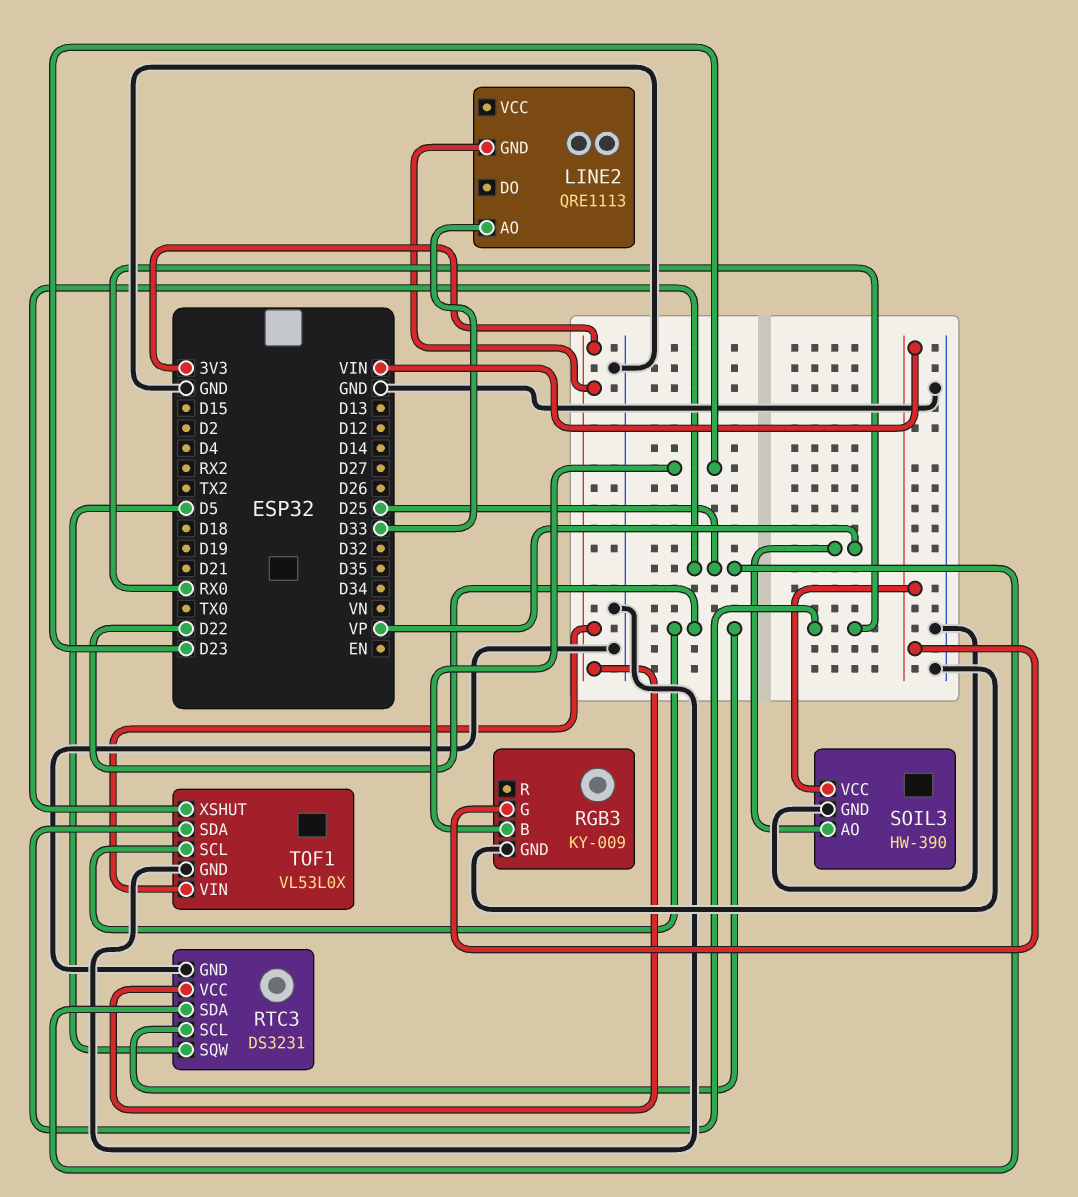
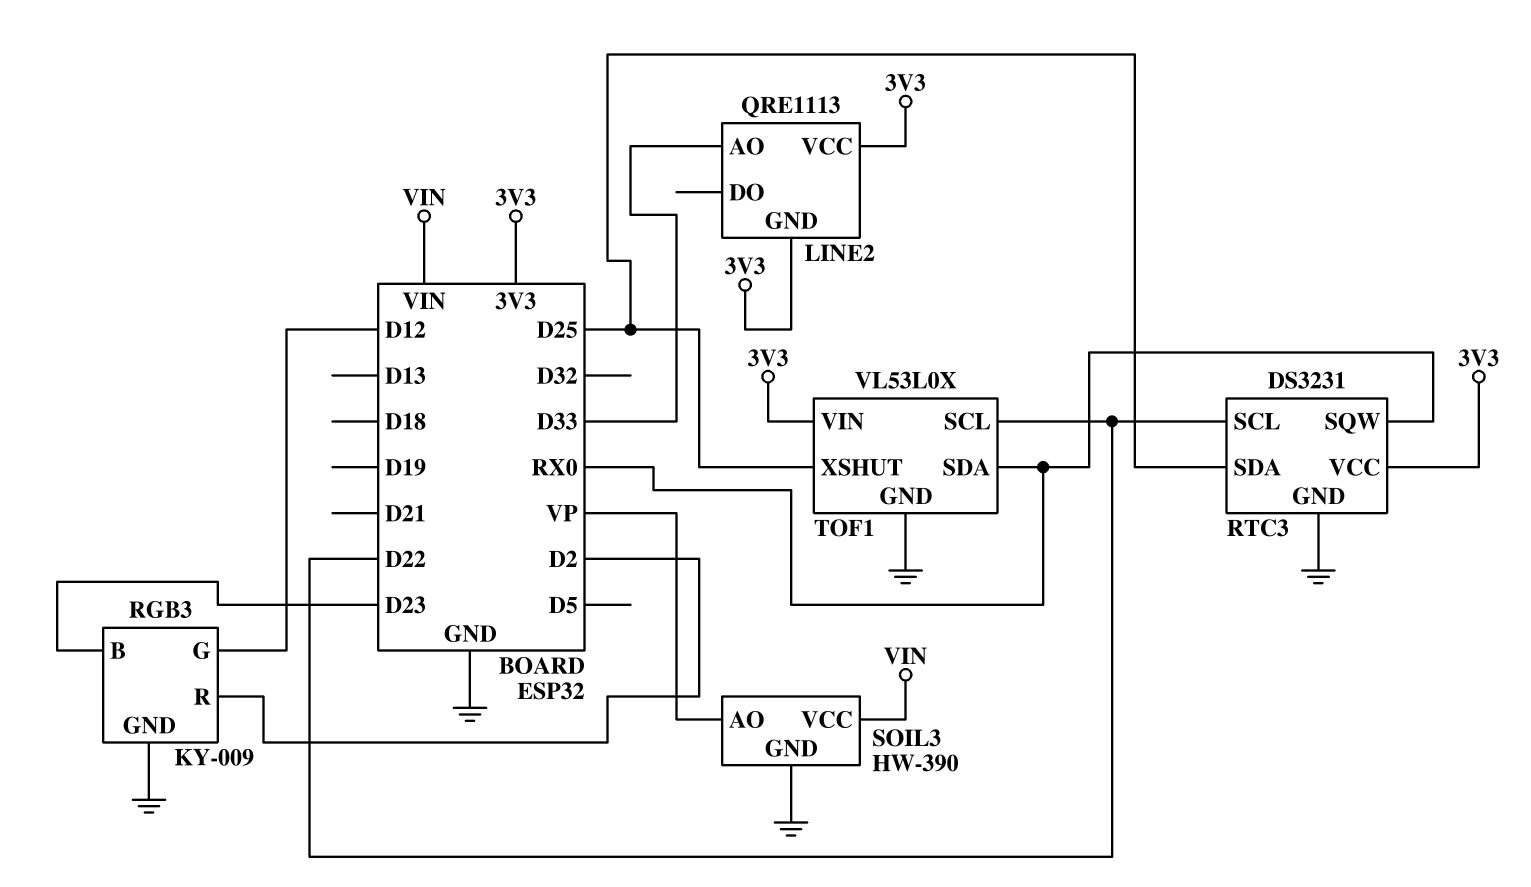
LINE2 pin VCC: none -> 3V3
RGB3 pin G: VIN -> D12
RGB3 pin R: none -> D2
RTC3 pin SQW: D5 -> RX0

